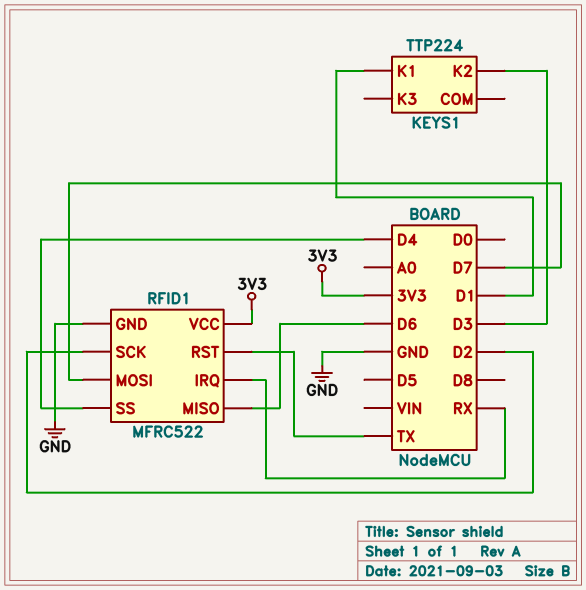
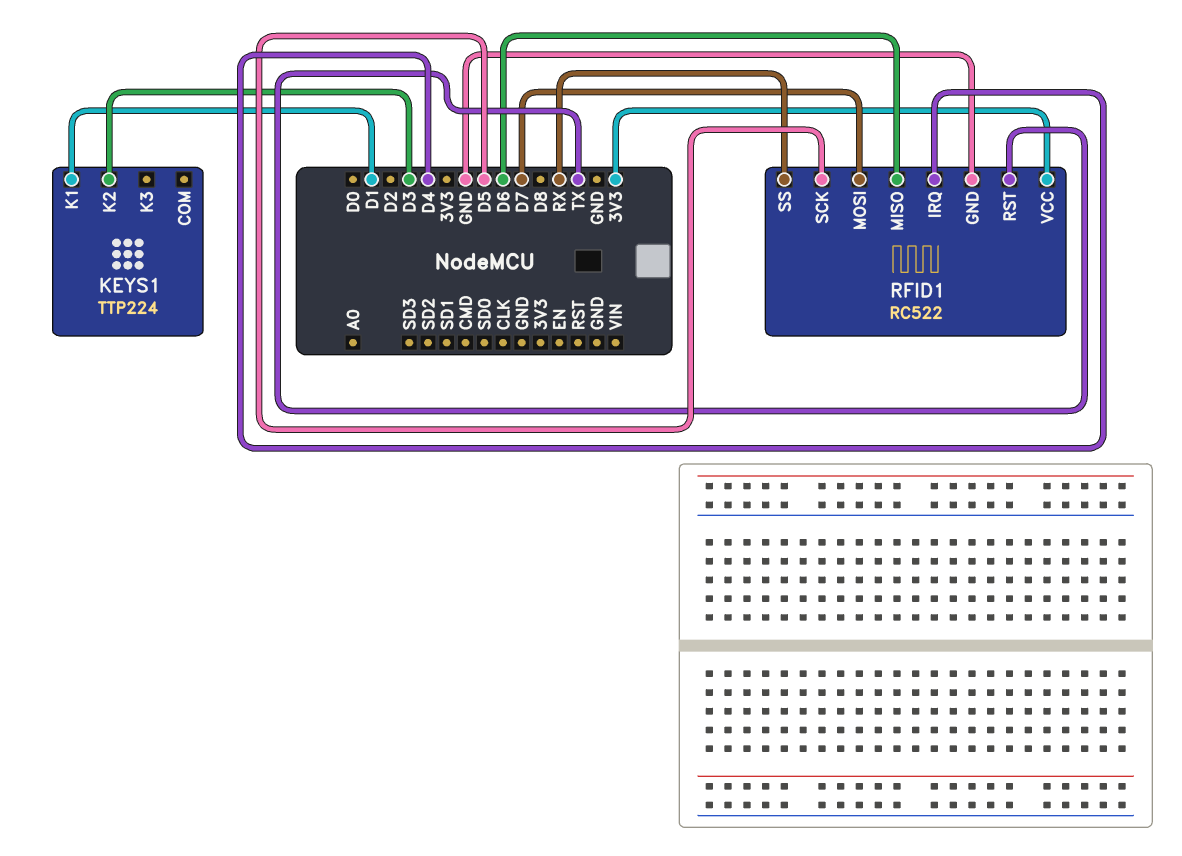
RFID1: MFRC522 -> RC522
RFID1 pin IRQ: RX -> D4
RFID1 pin SCK: D2 -> D5
RFID1 pin SS: D4 -> RX

